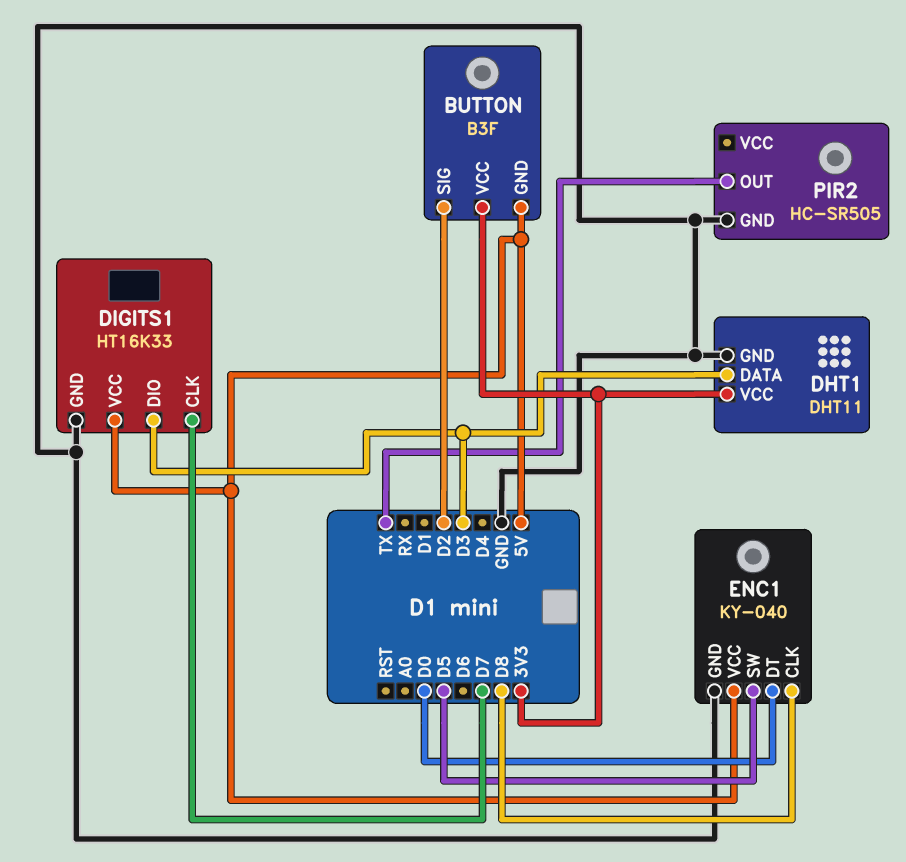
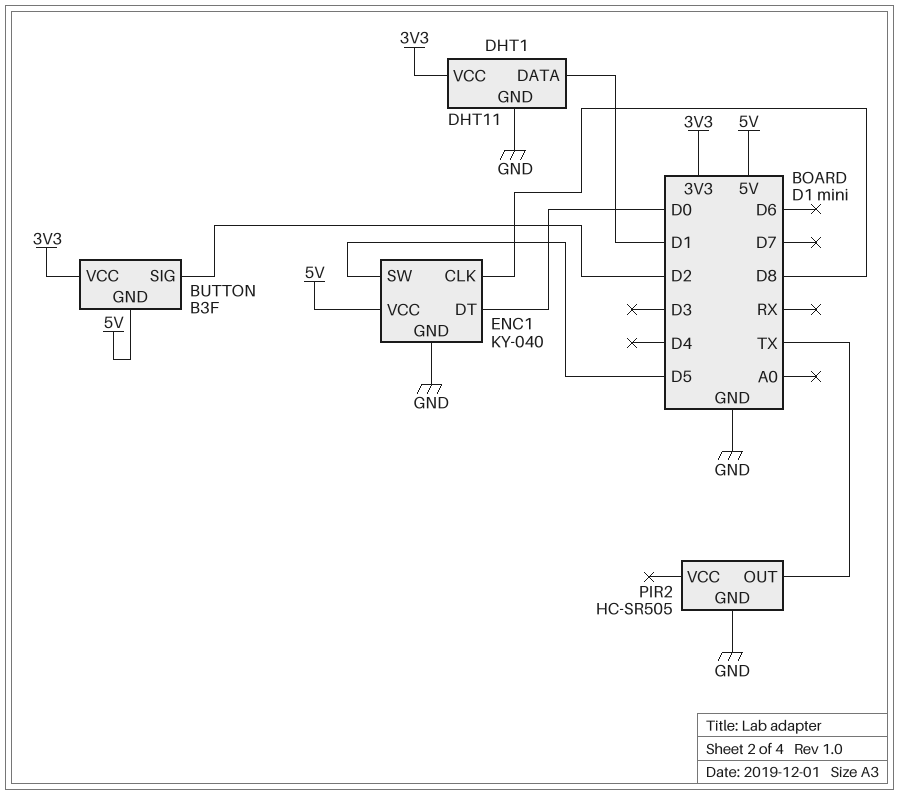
DHT1 pin DATA: D3 -> D1
DIGITS1: HT16K33 -> none
DIGITS1 pin CLK: D7 -> none
DIGITS1 pin DIO: D3 -> none
DIGITS1 pin GND: GND -> none
DIGITS1 pin VCC: 5V -> none

